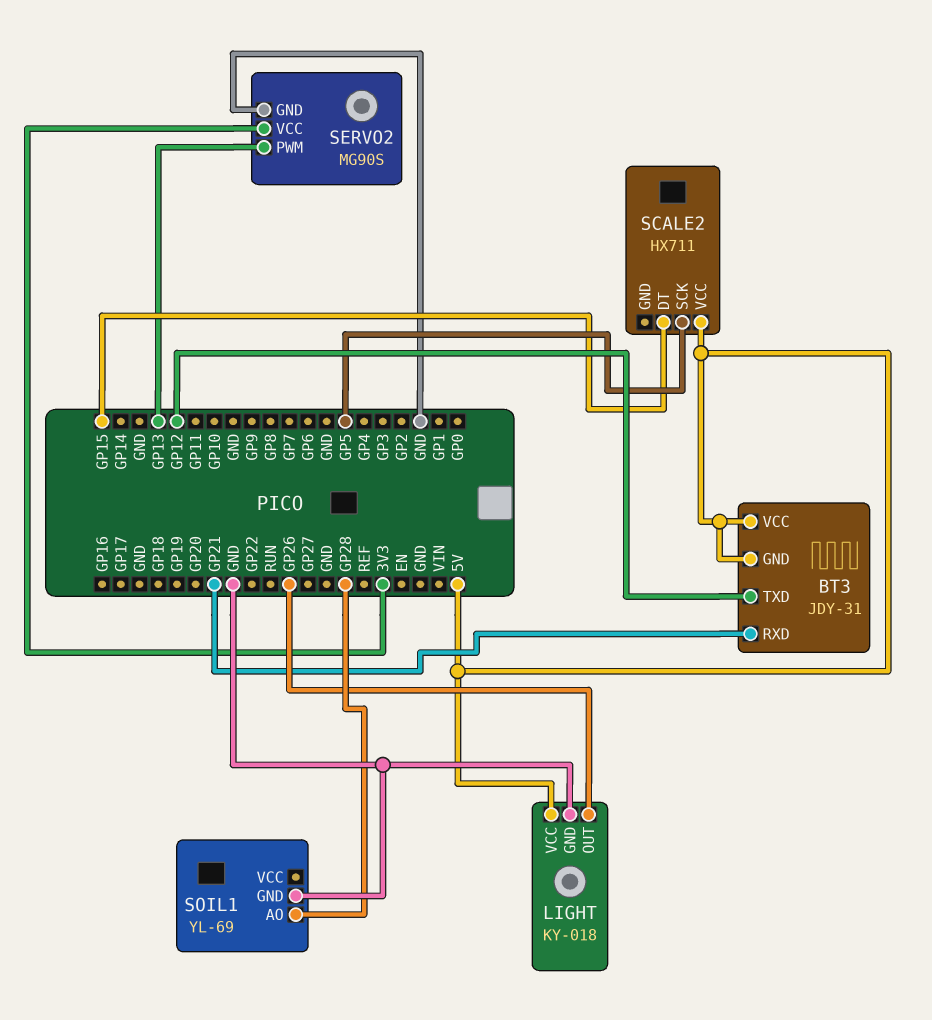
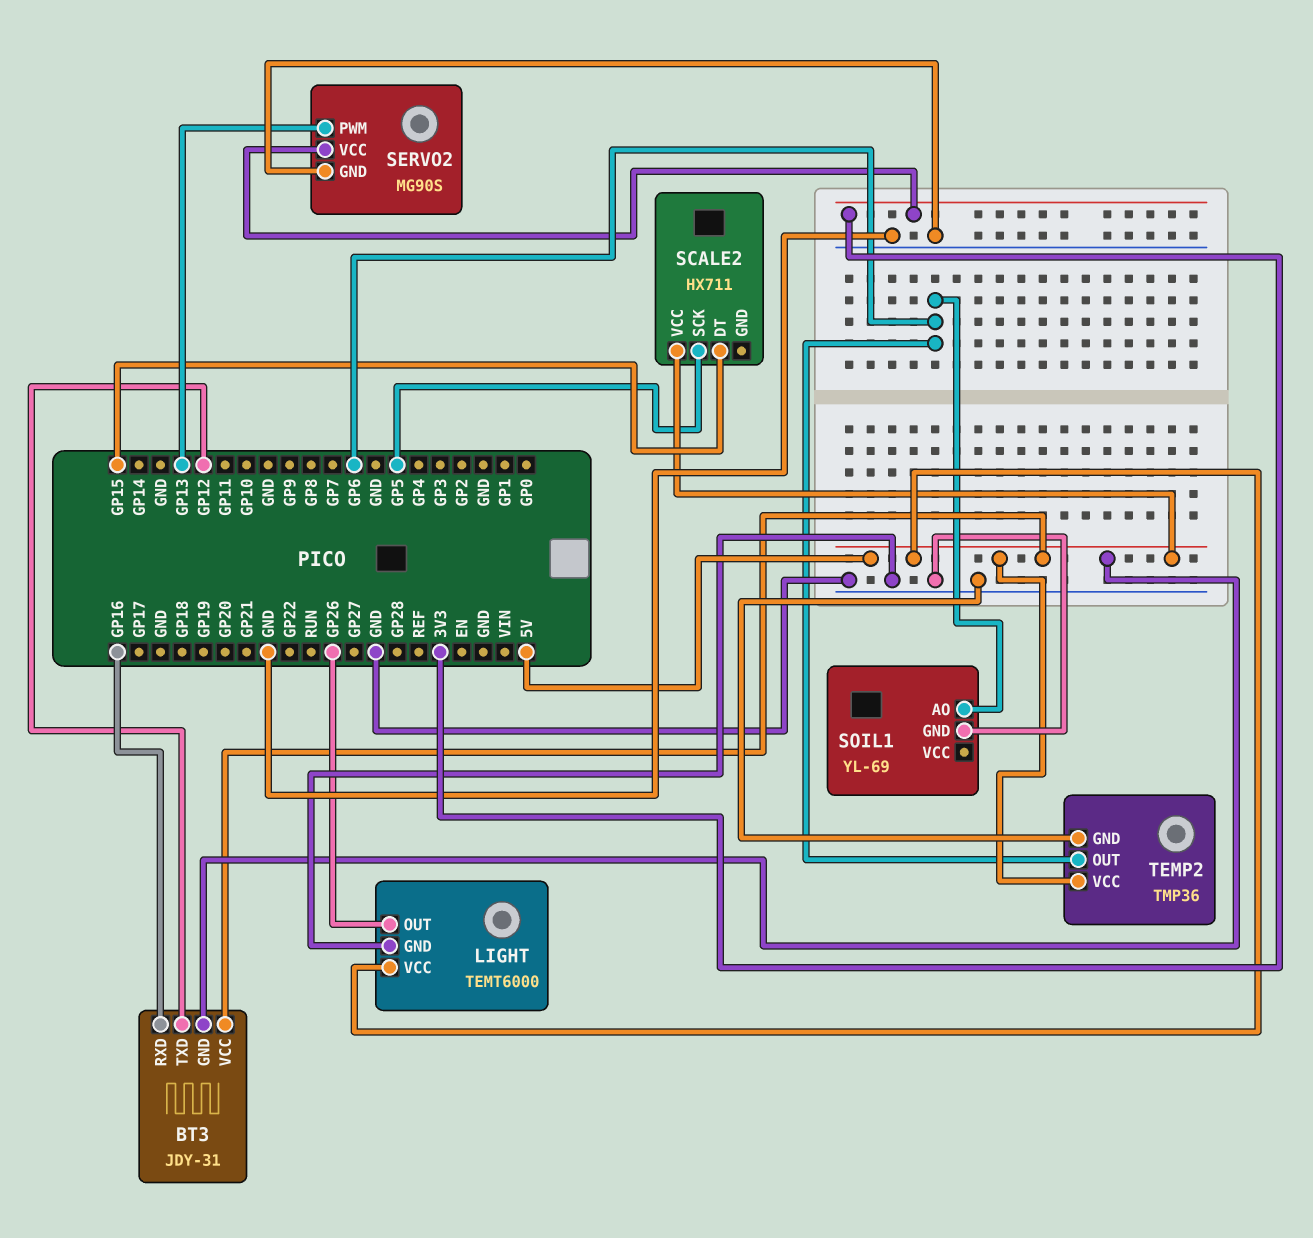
BT3 pin RXD: GP21 -> GP16
LIGHT: KY-018 -> TEMT6000
SOIL1 pin AO: GP28 -> GP6
TEMP2: none -> TMP36
TEMP2 pin GND: none -> GND
TEMP2 pin OUT: none -> GP6
TEMP2 pin VCC: none -> 5V

